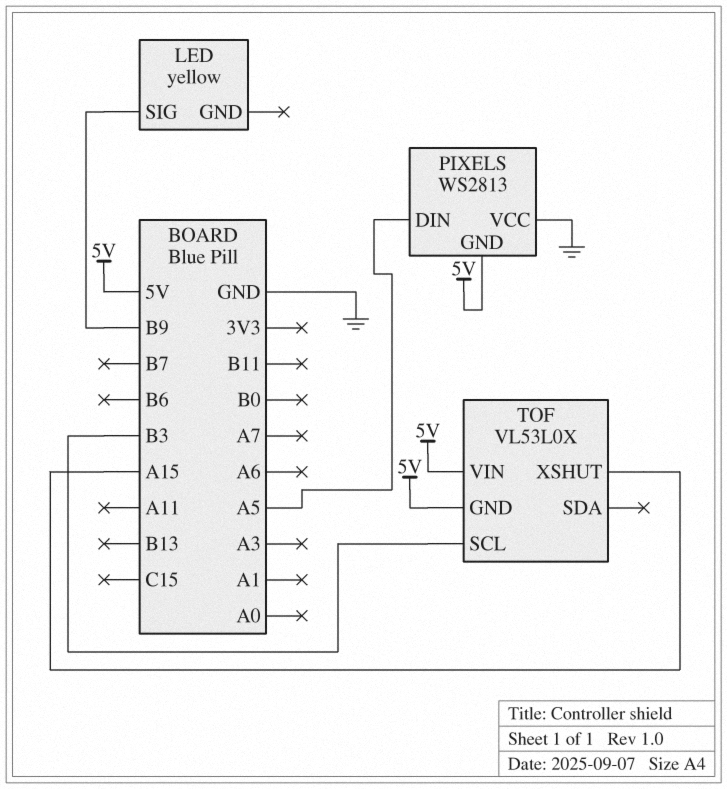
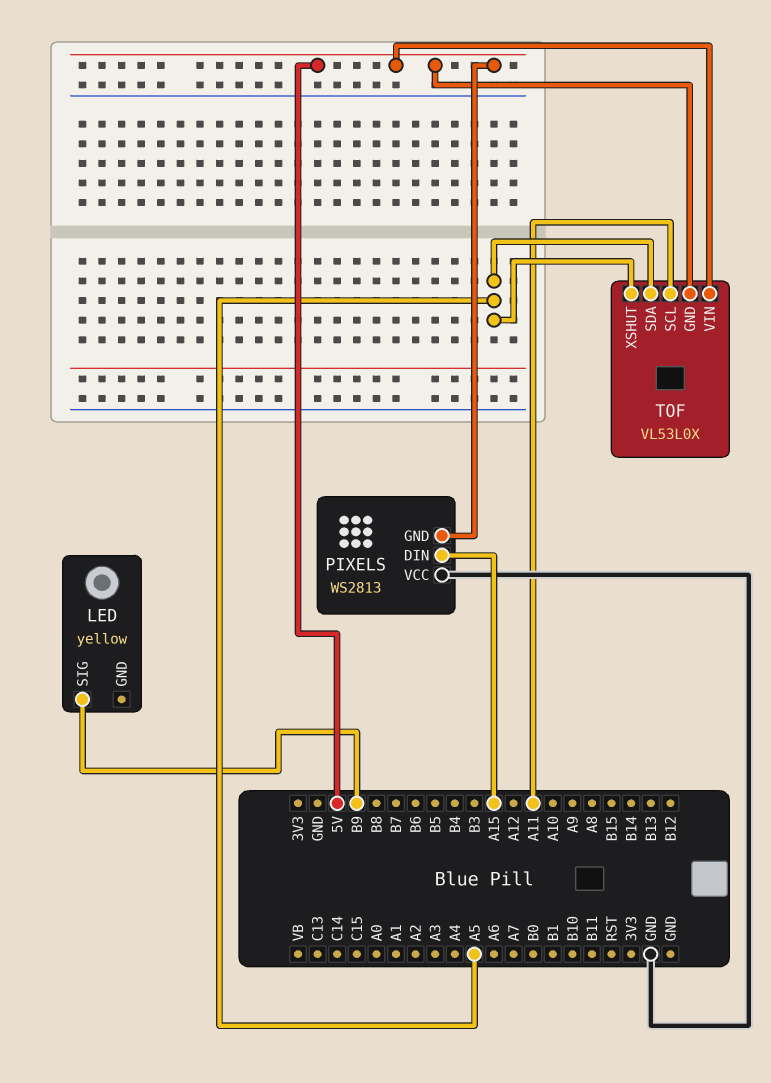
PIXELS pin DIN: A5 -> A15
TOF pin SCL: B3 -> A11
TOF pin SDA: none -> A5
TOF pin XSHUT: A15 -> A5

